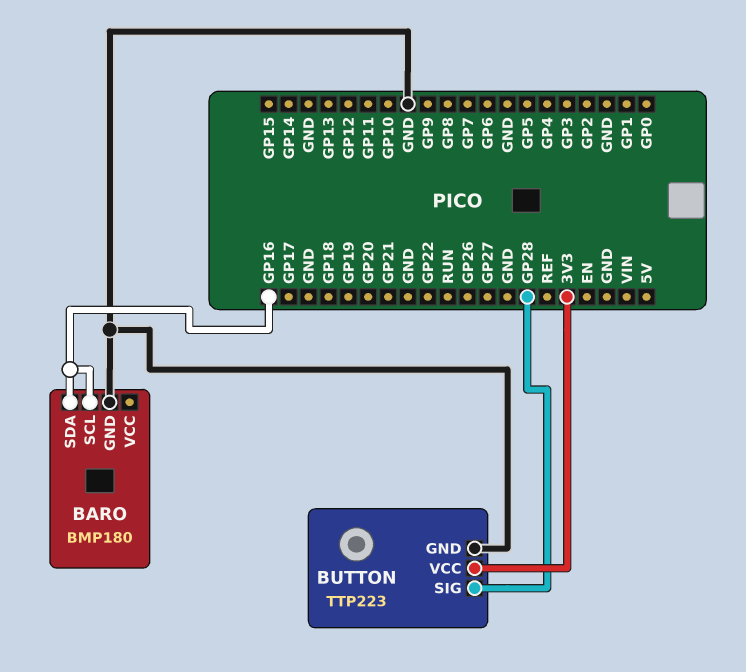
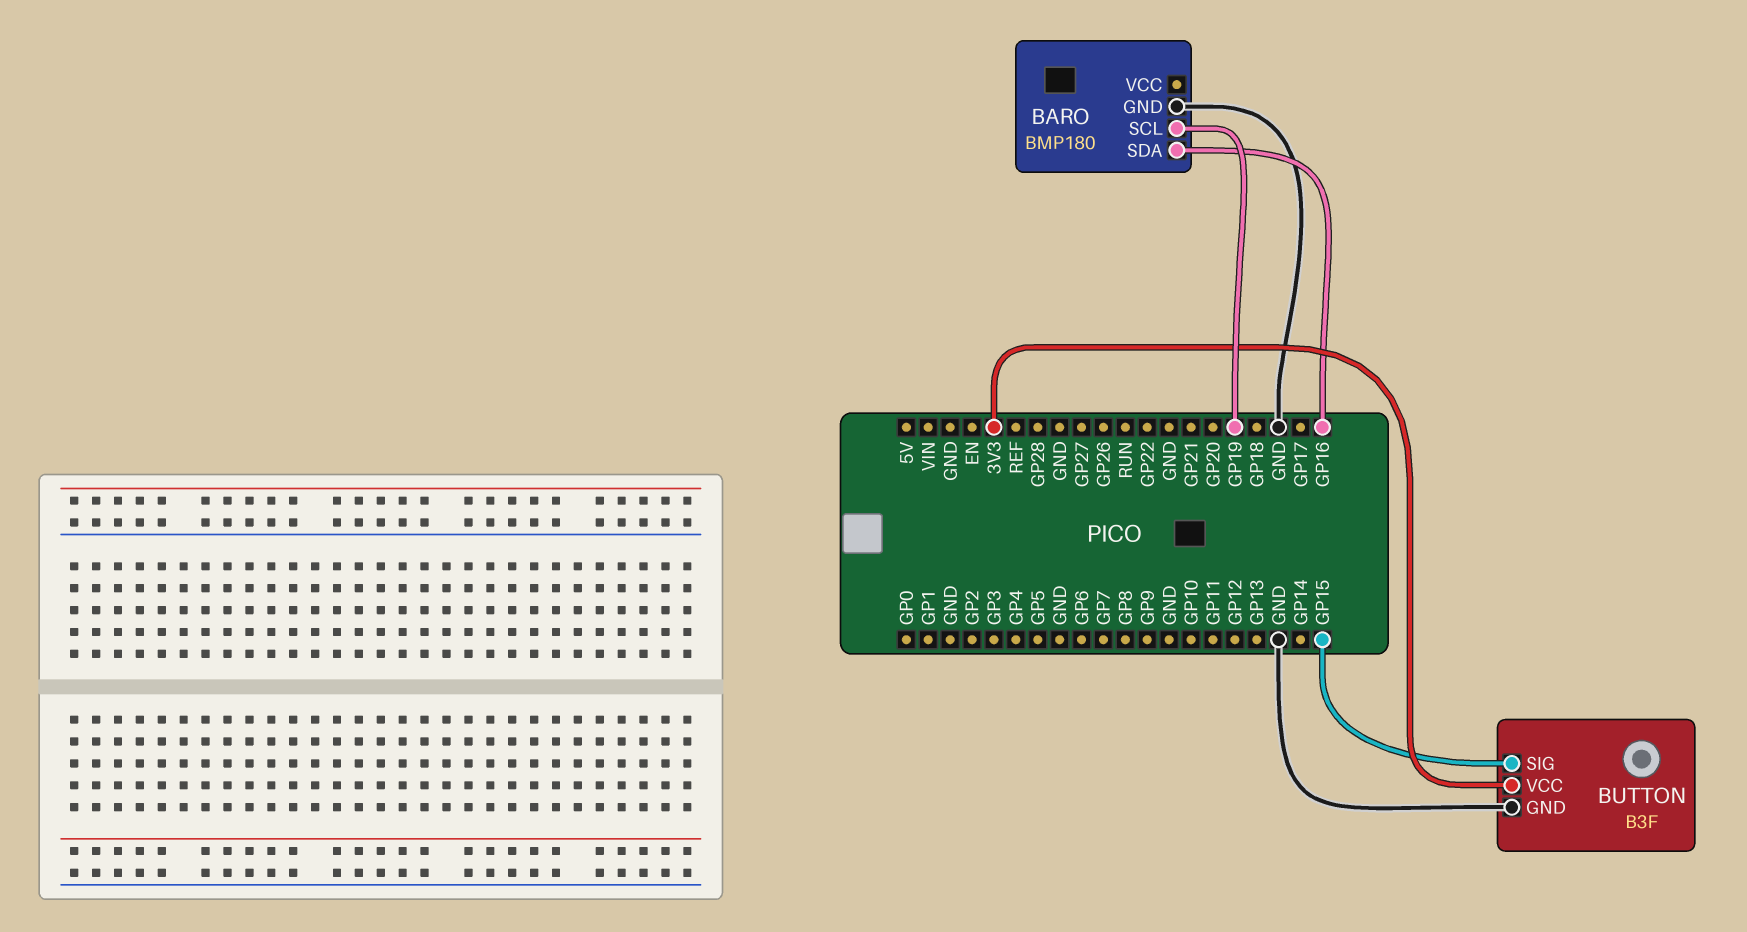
BARO pin SCL: GP16 -> GP19
BUTTON: TTP223 -> B3F
BUTTON pin SIG: GP28 -> GP15

